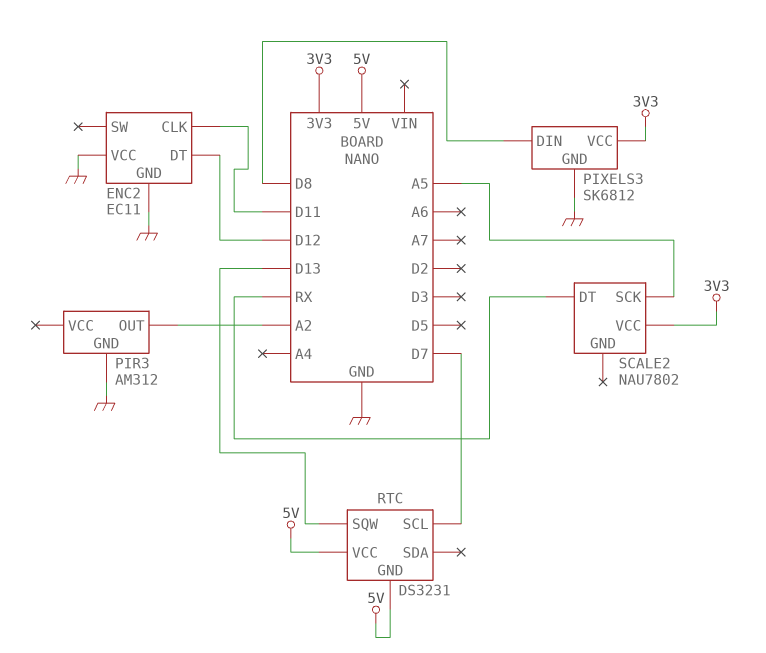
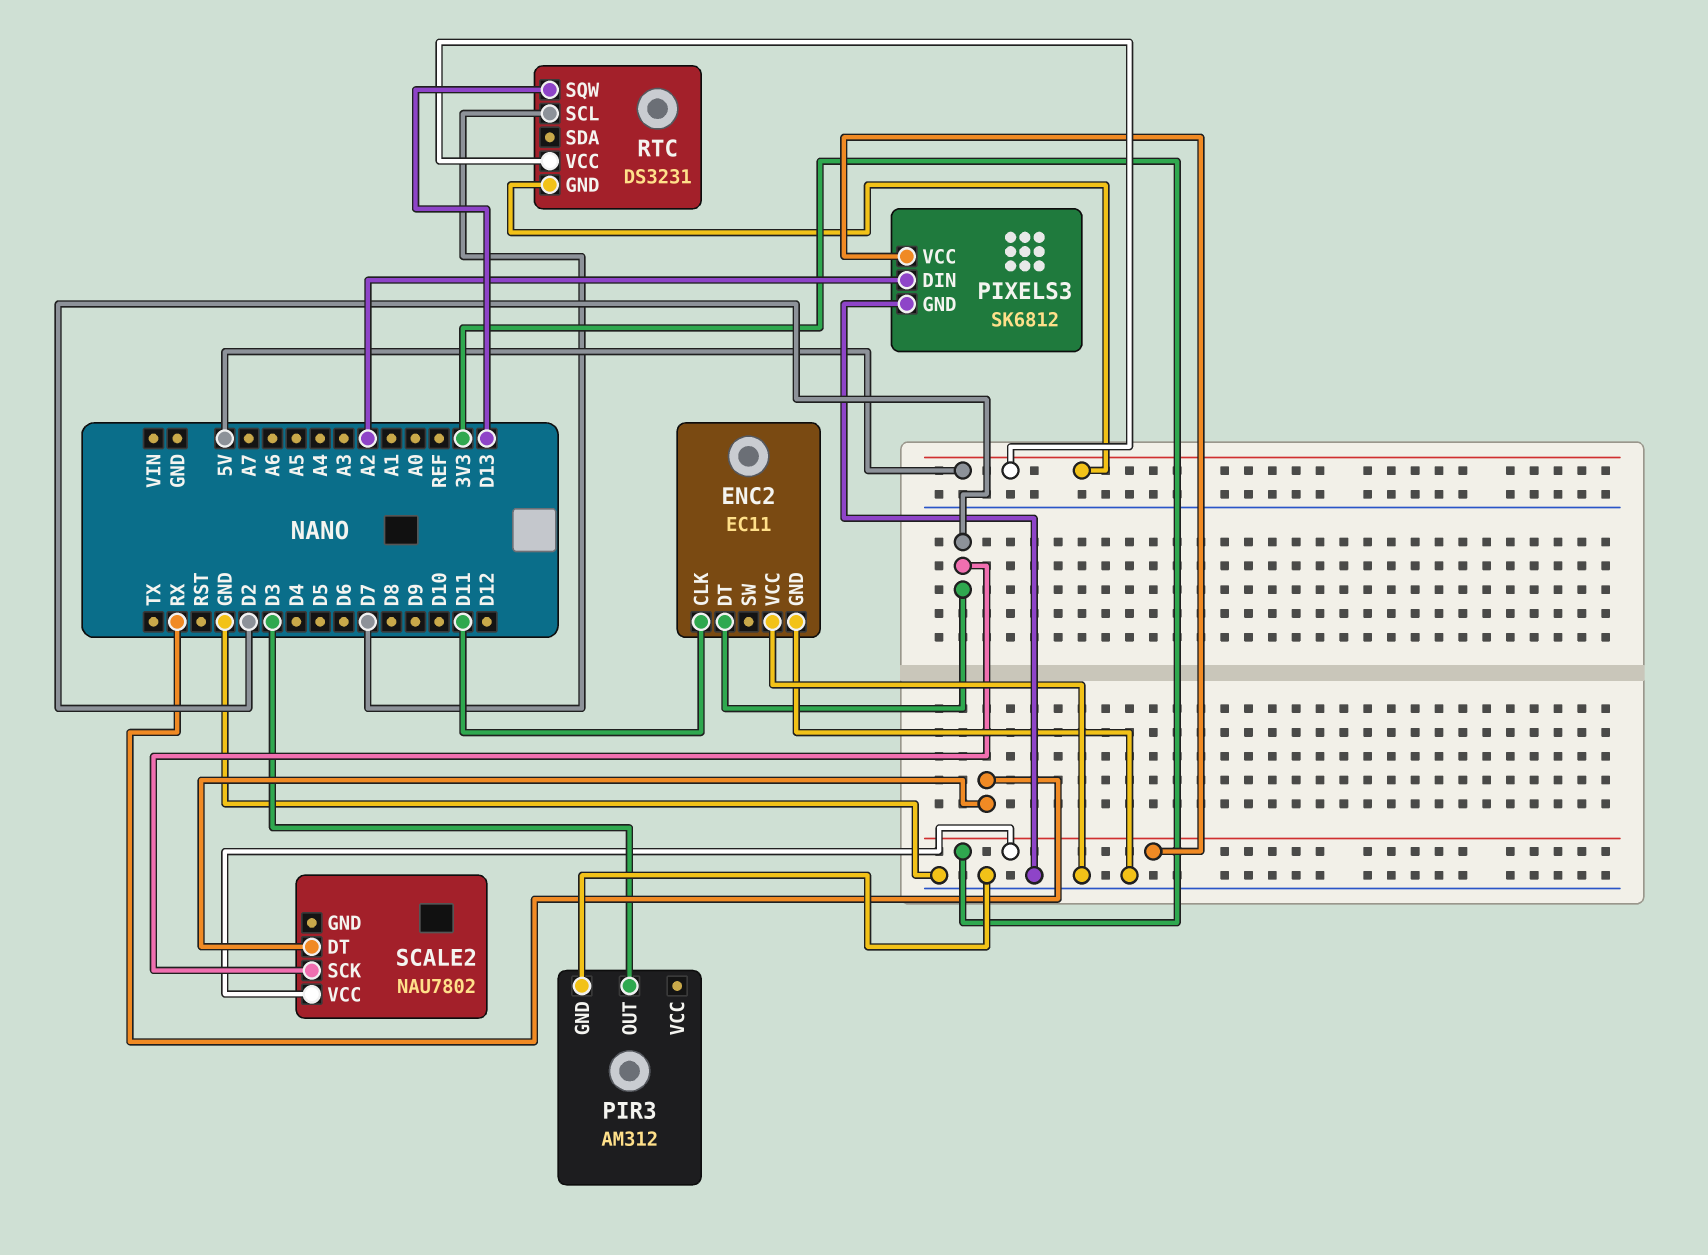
ENC2 pin DT: D12 -> D2
PIR3 pin OUT: A2 -> D3
PIXELS3 pin DIN: D8 -> A2
SCALE2 pin SCK: A5 -> D2

